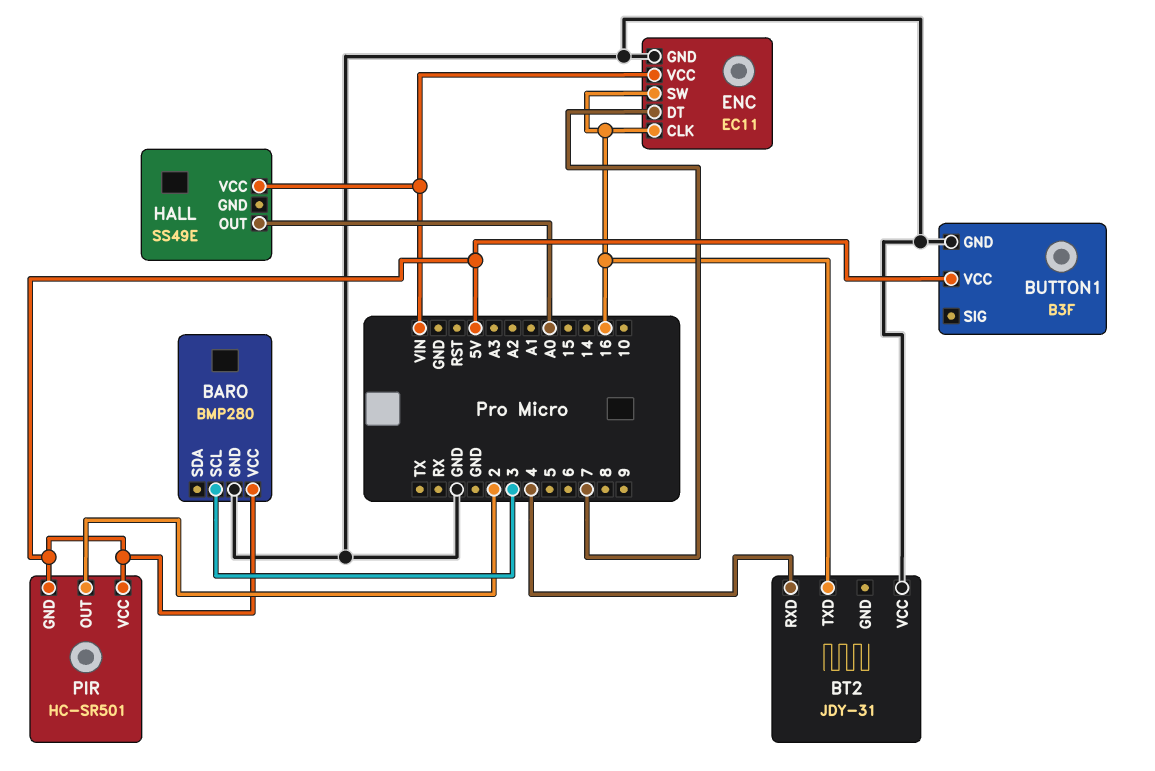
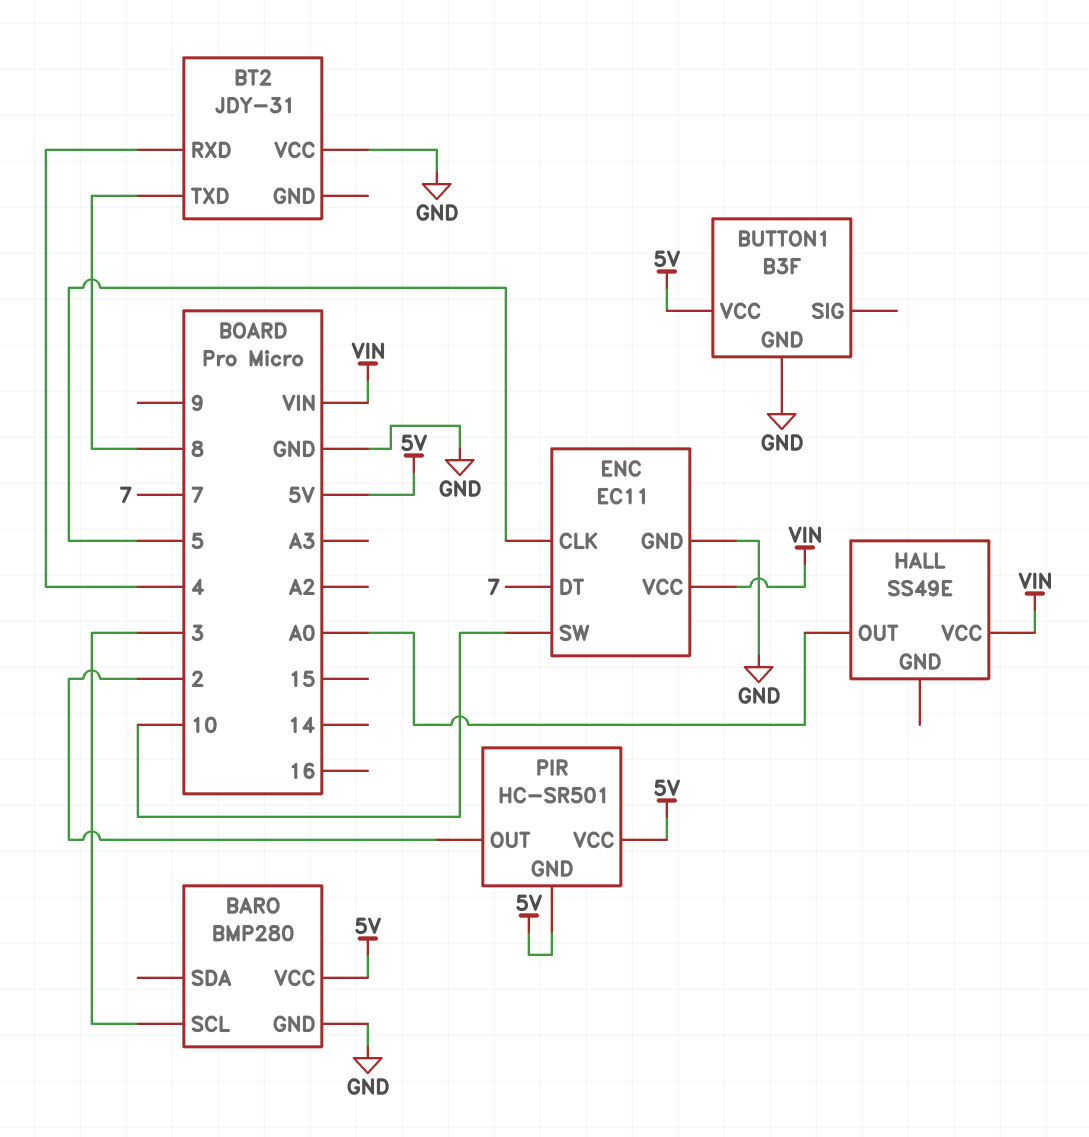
BT2 pin TXD: 16 -> 8
ENC pin CLK: 16 -> 5
ENC pin SW: 16 -> 10

